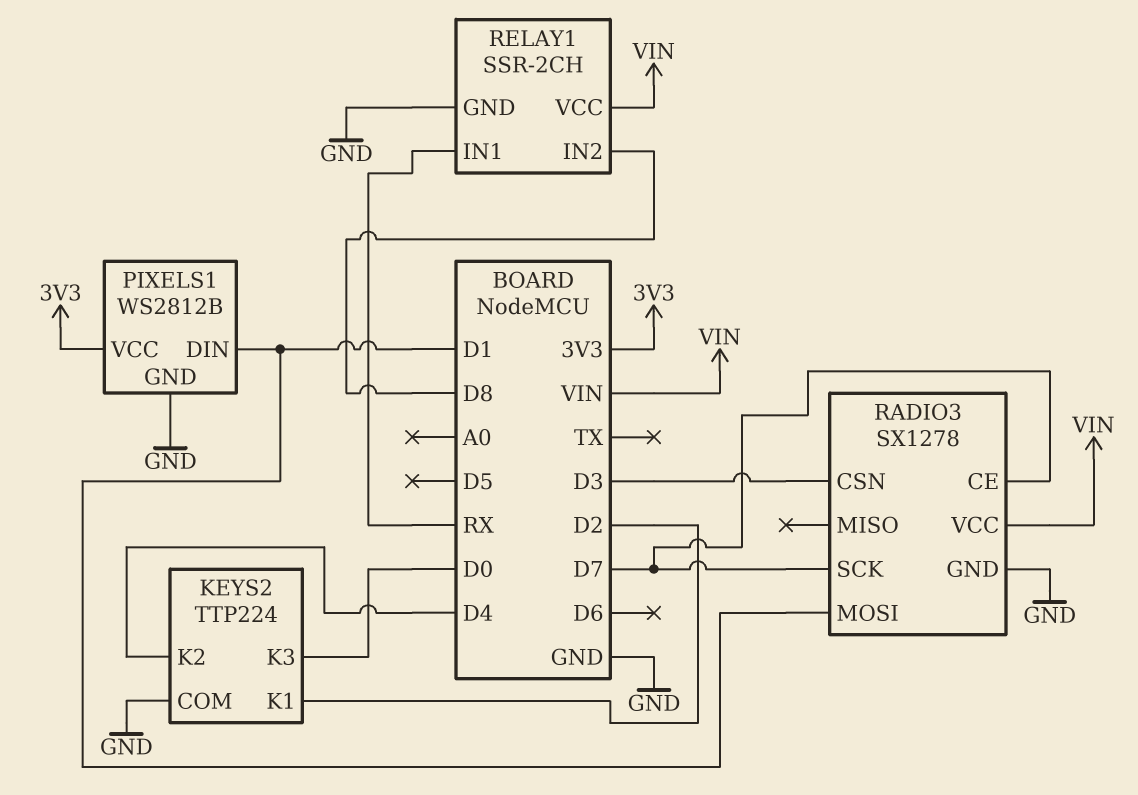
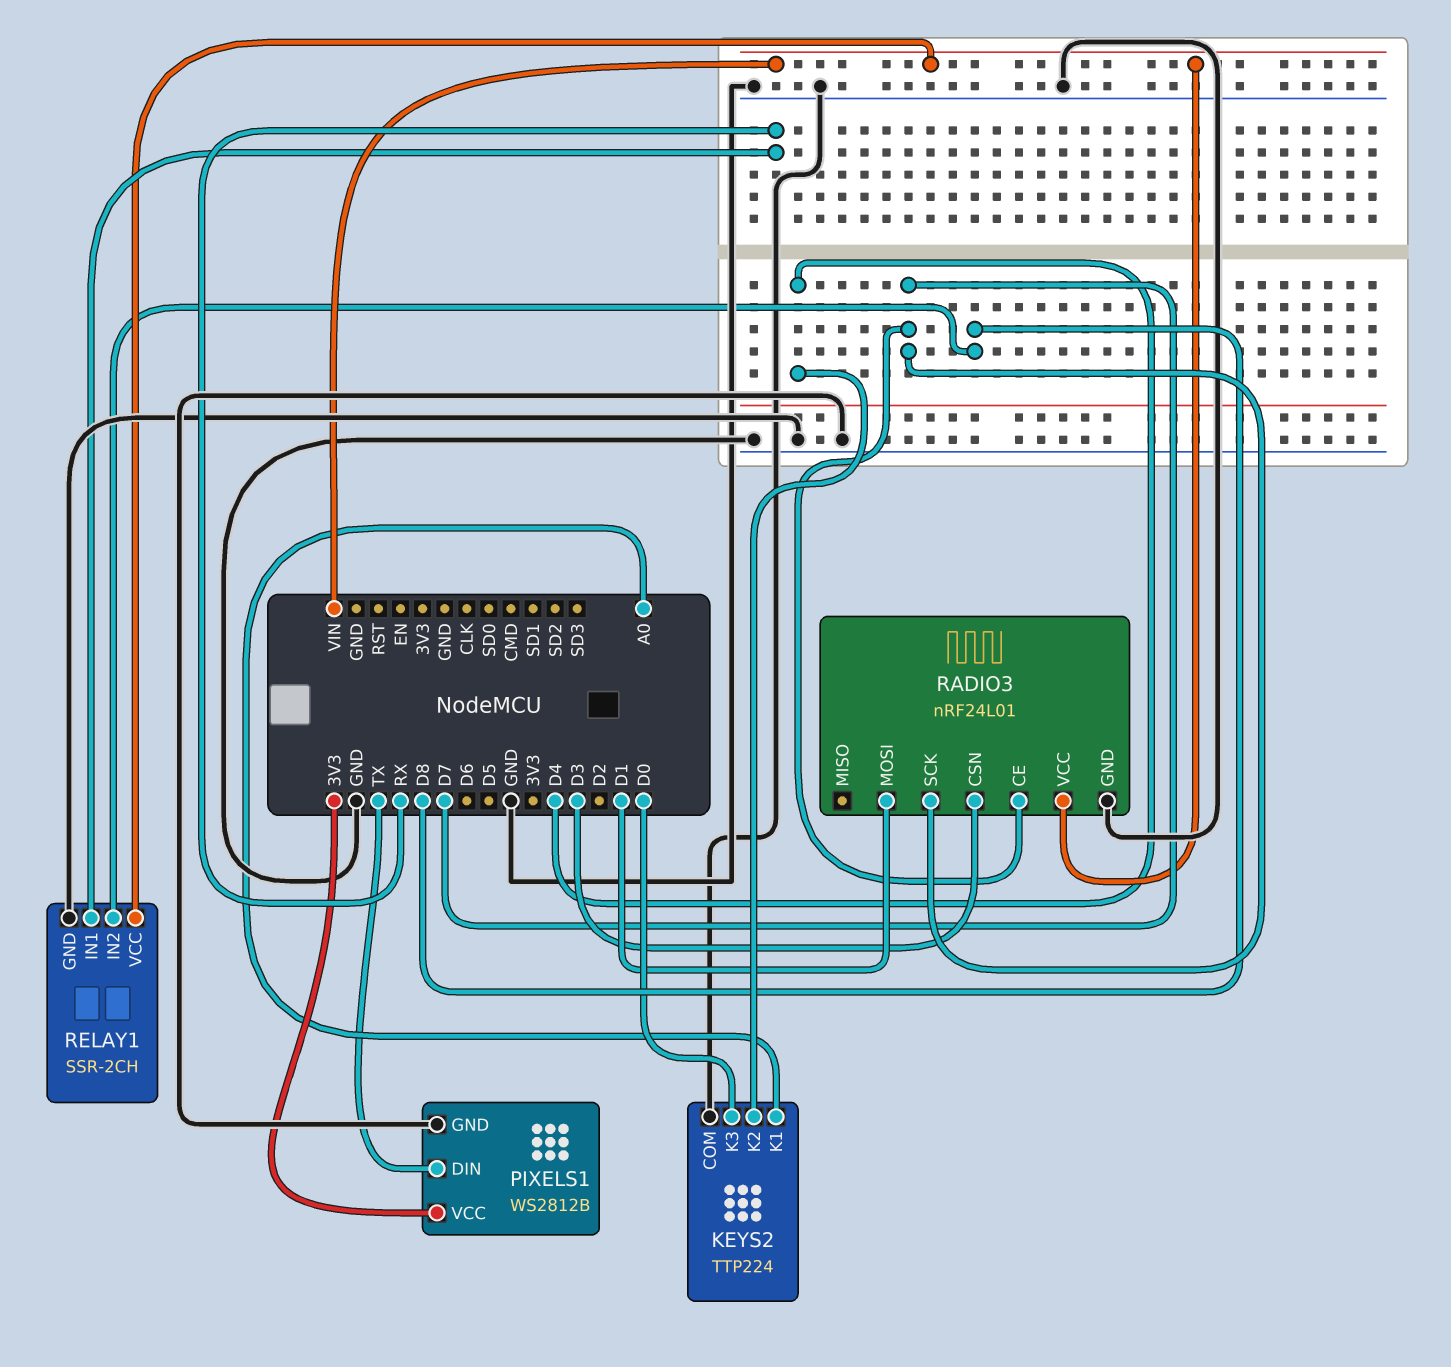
KEYS2 pin K1: D2 -> A0
PIXELS1 pin DIN: D1 -> TX
RADIO3: SX1278 -> nRF24L01

